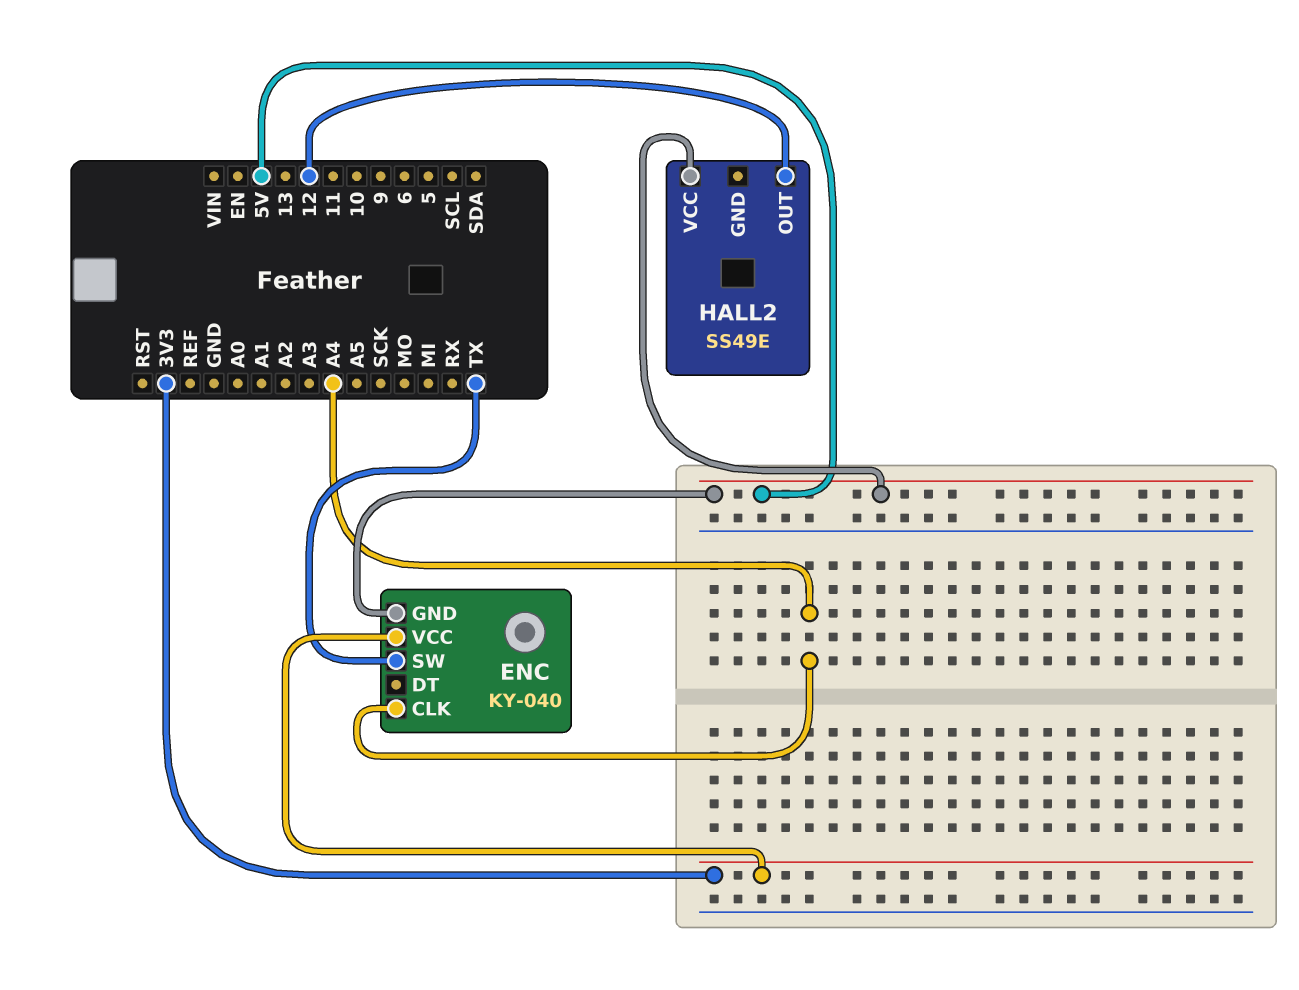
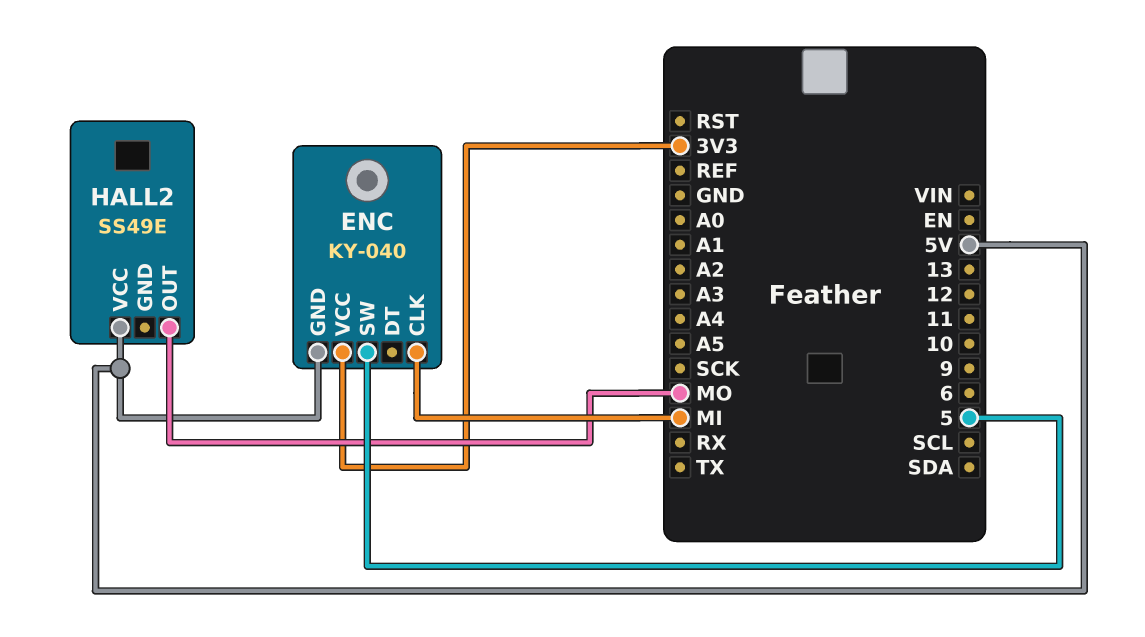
ENC pin CLK: A4 -> MI
ENC pin SW: TX -> 5
HALL2 pin OUT: 12 -> MO

